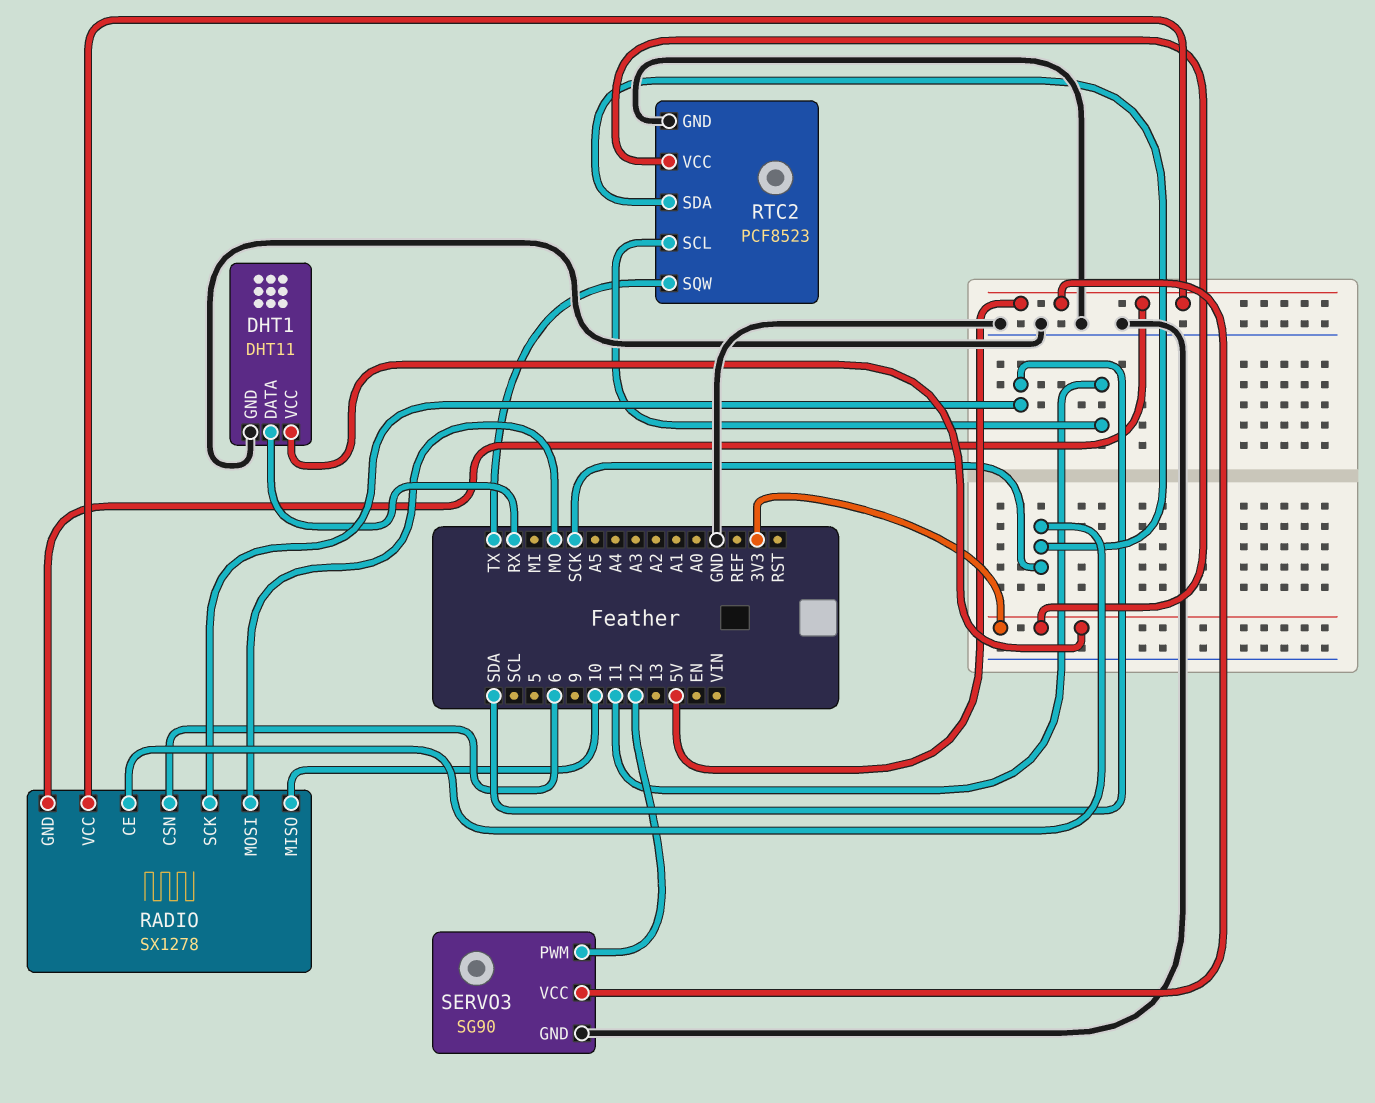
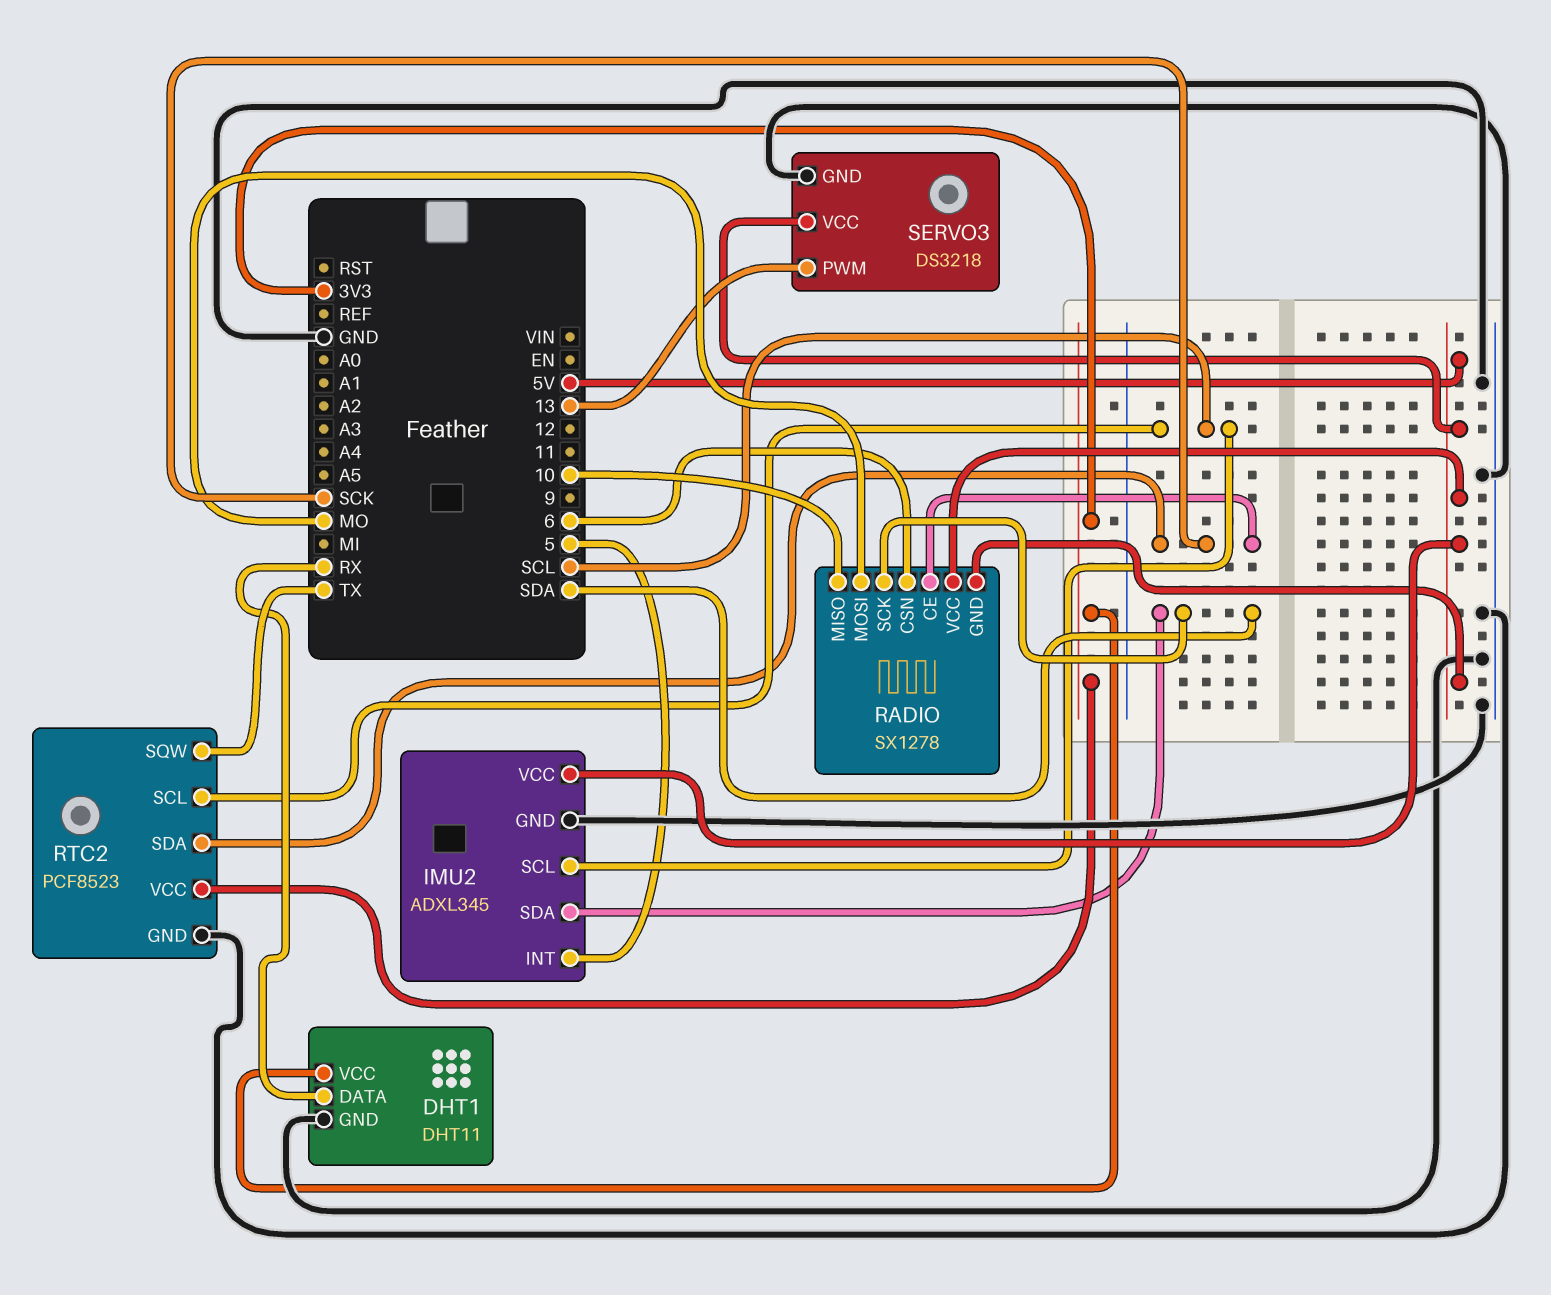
IMU2: none -> ADXL345
IMU2 pin GND: none -> GND
IMU2 pin INT: none -> 5
IMU2 pin SCL: none -> SCL
IMU2 pin SDA: none -> SDA
IMU2 pin VCC: none -> 5V
RTC2 pin SCL: 11 -> SCL
SERVO3: SG90 -> DS3218
SERVO3 pin PWM: 12 -> 13

